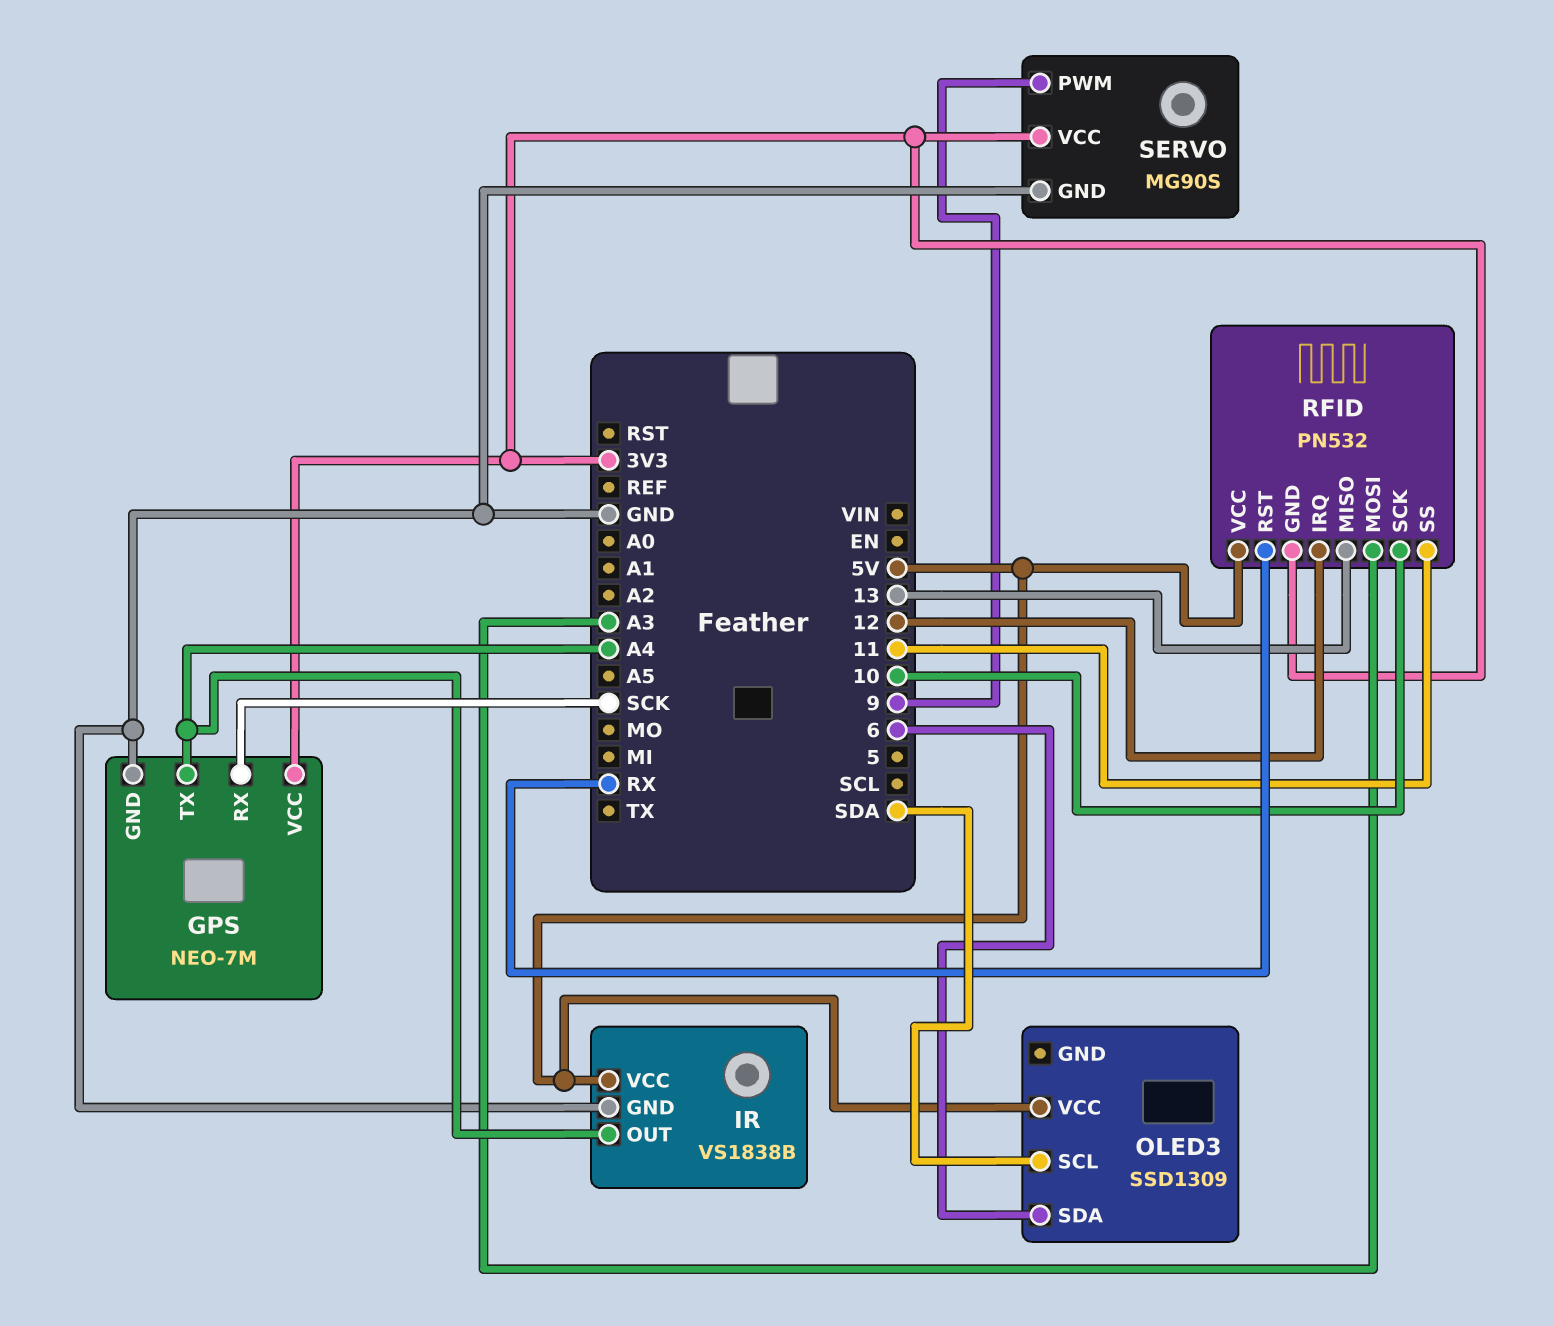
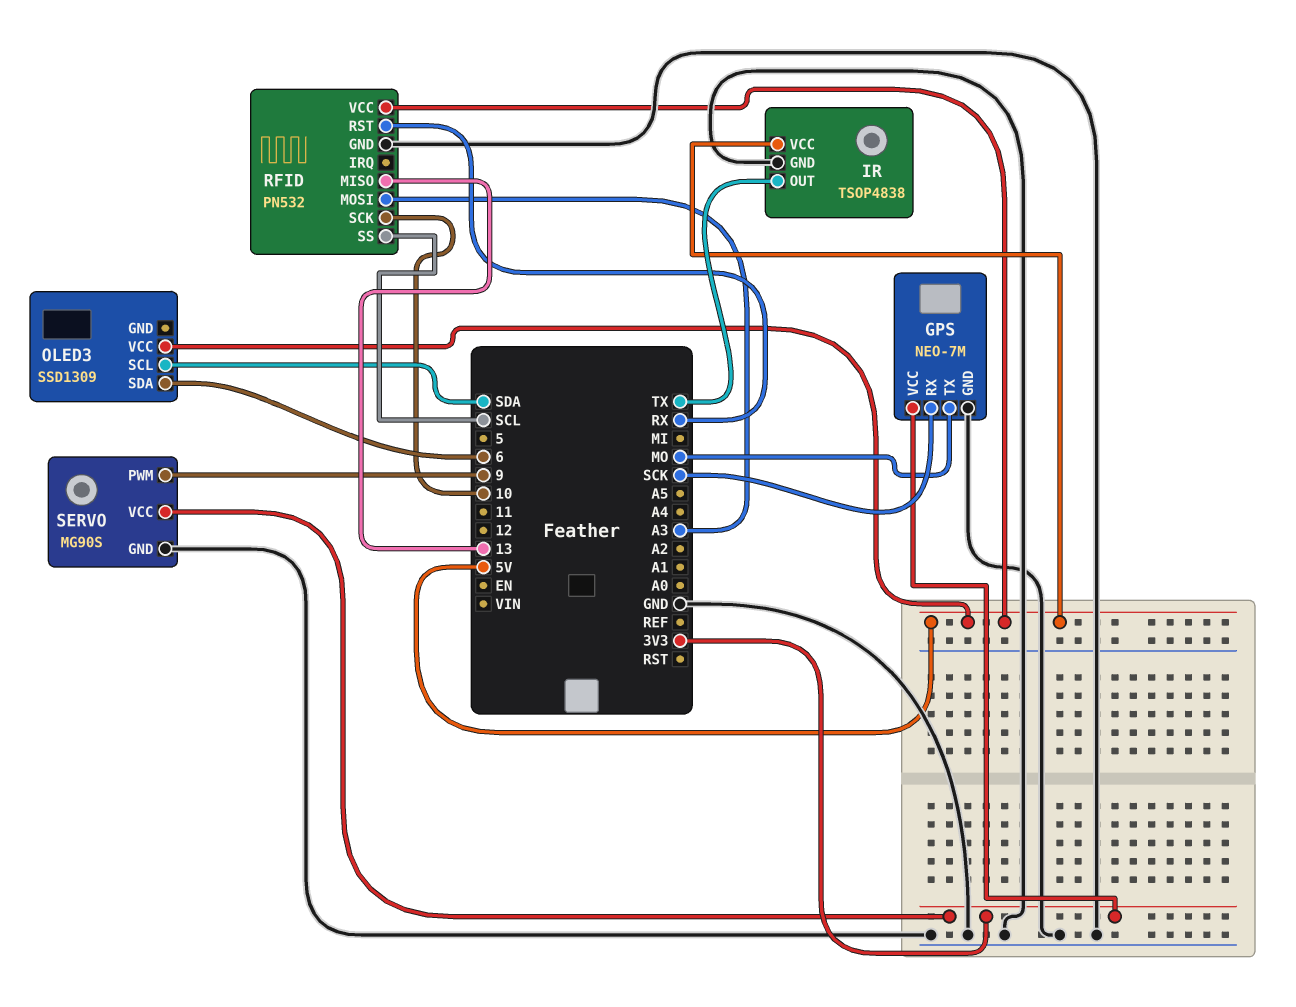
GPS pin TX: A4 -> MO
IR: VS1838B -> TSOP4838
IR pin OUT: A4 -> TX
RFID pin GND: 3V3 -> GND
RFID pin IRQ: 12 -> none
RFID pin SS: 11 -> SCL

